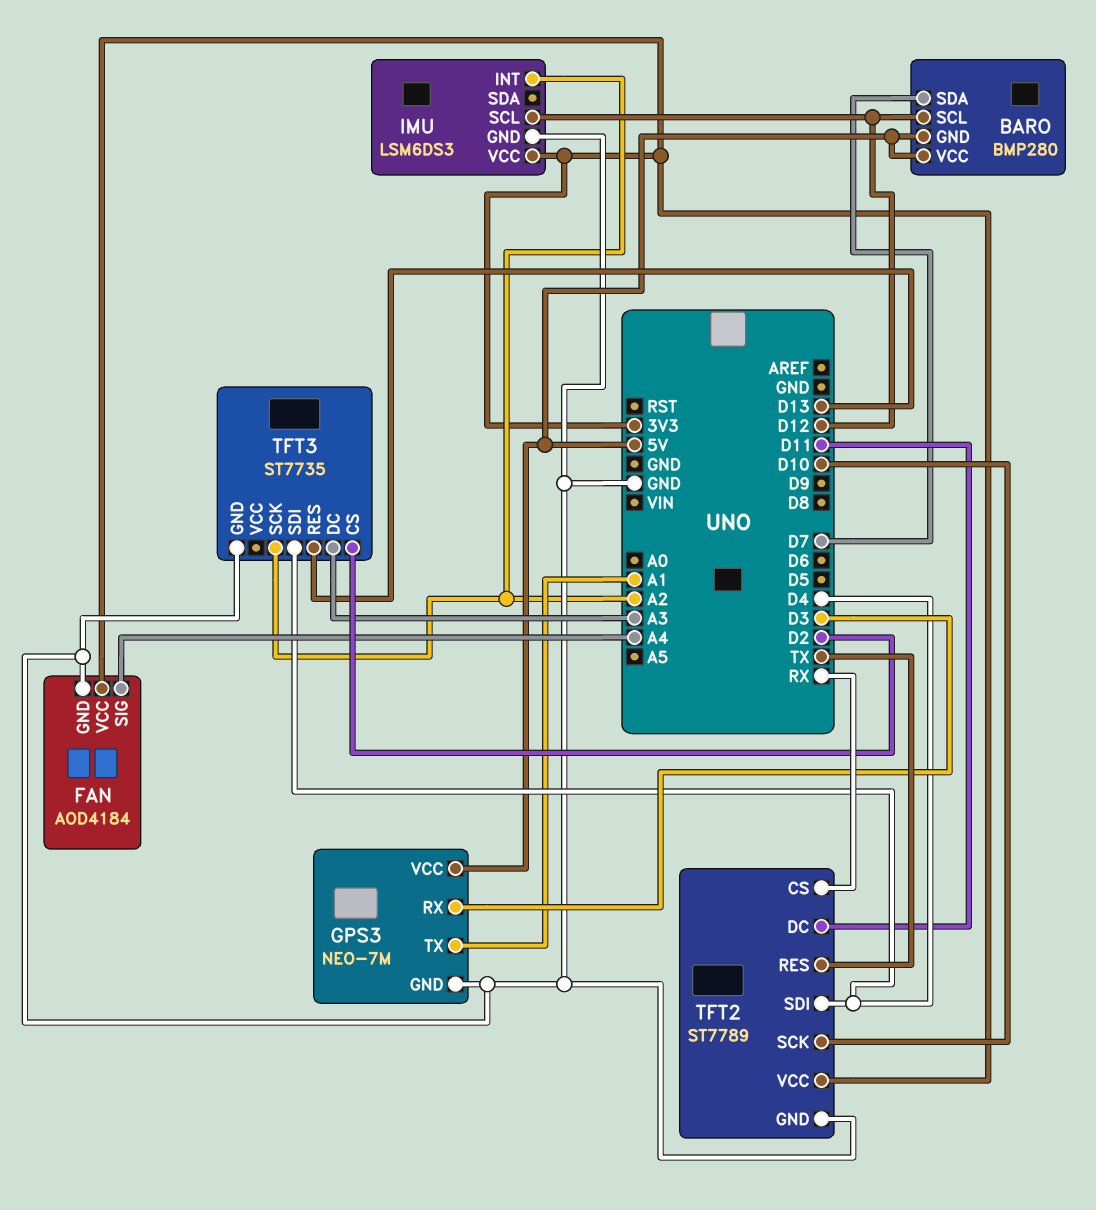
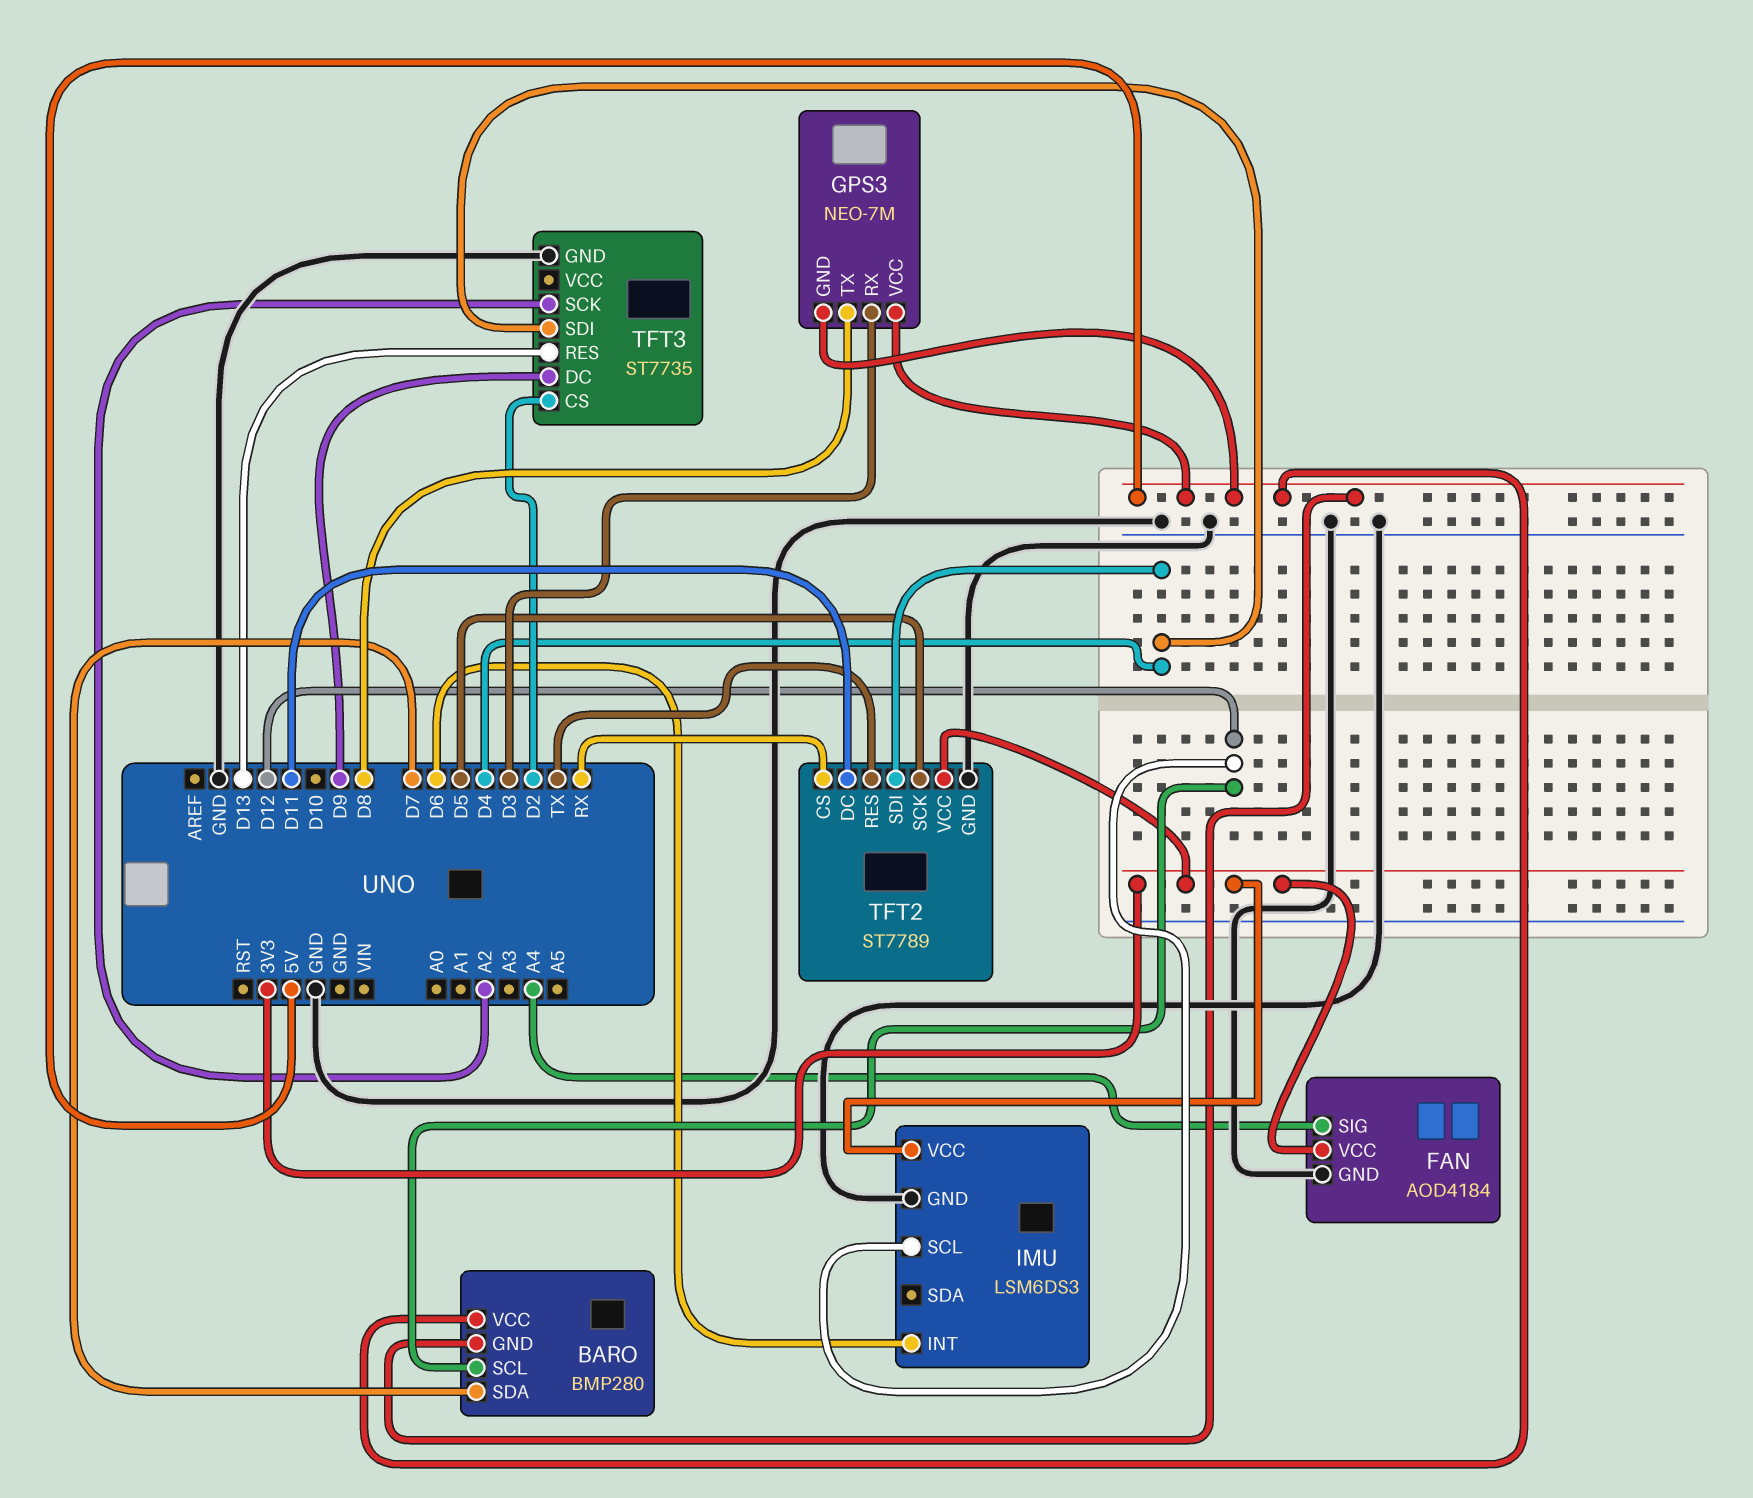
GPS3 pin GND: GND -> 5V
GPS3 pin TX: A1 -> D8
IMU pin INT: A2 -> D6
TFT2 pin SCK: D10 -> D5
TFT3 pin DC: A3 -> D9

